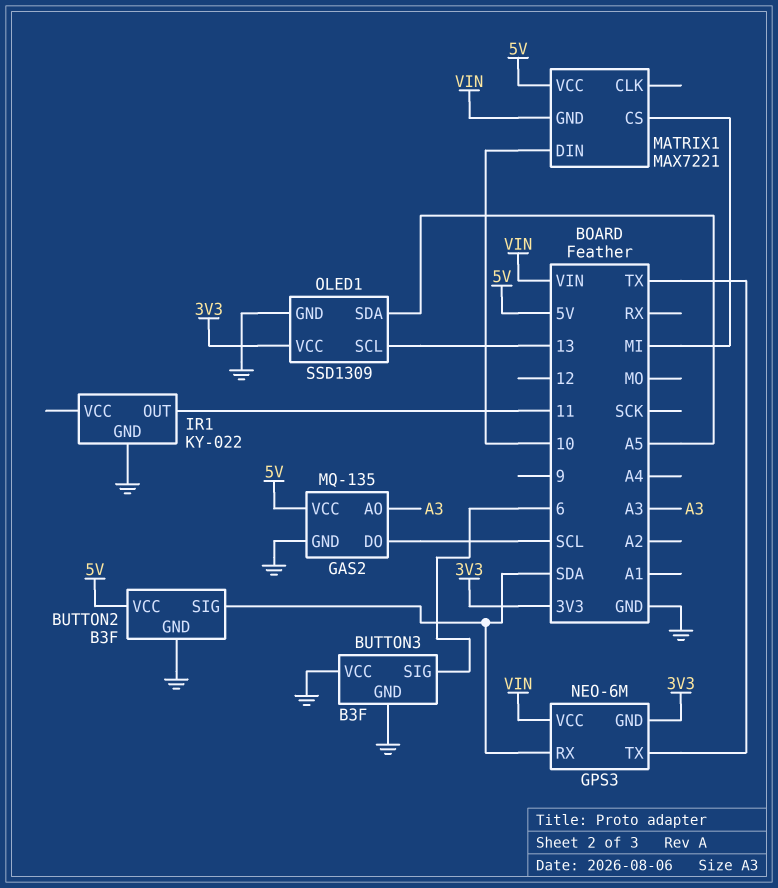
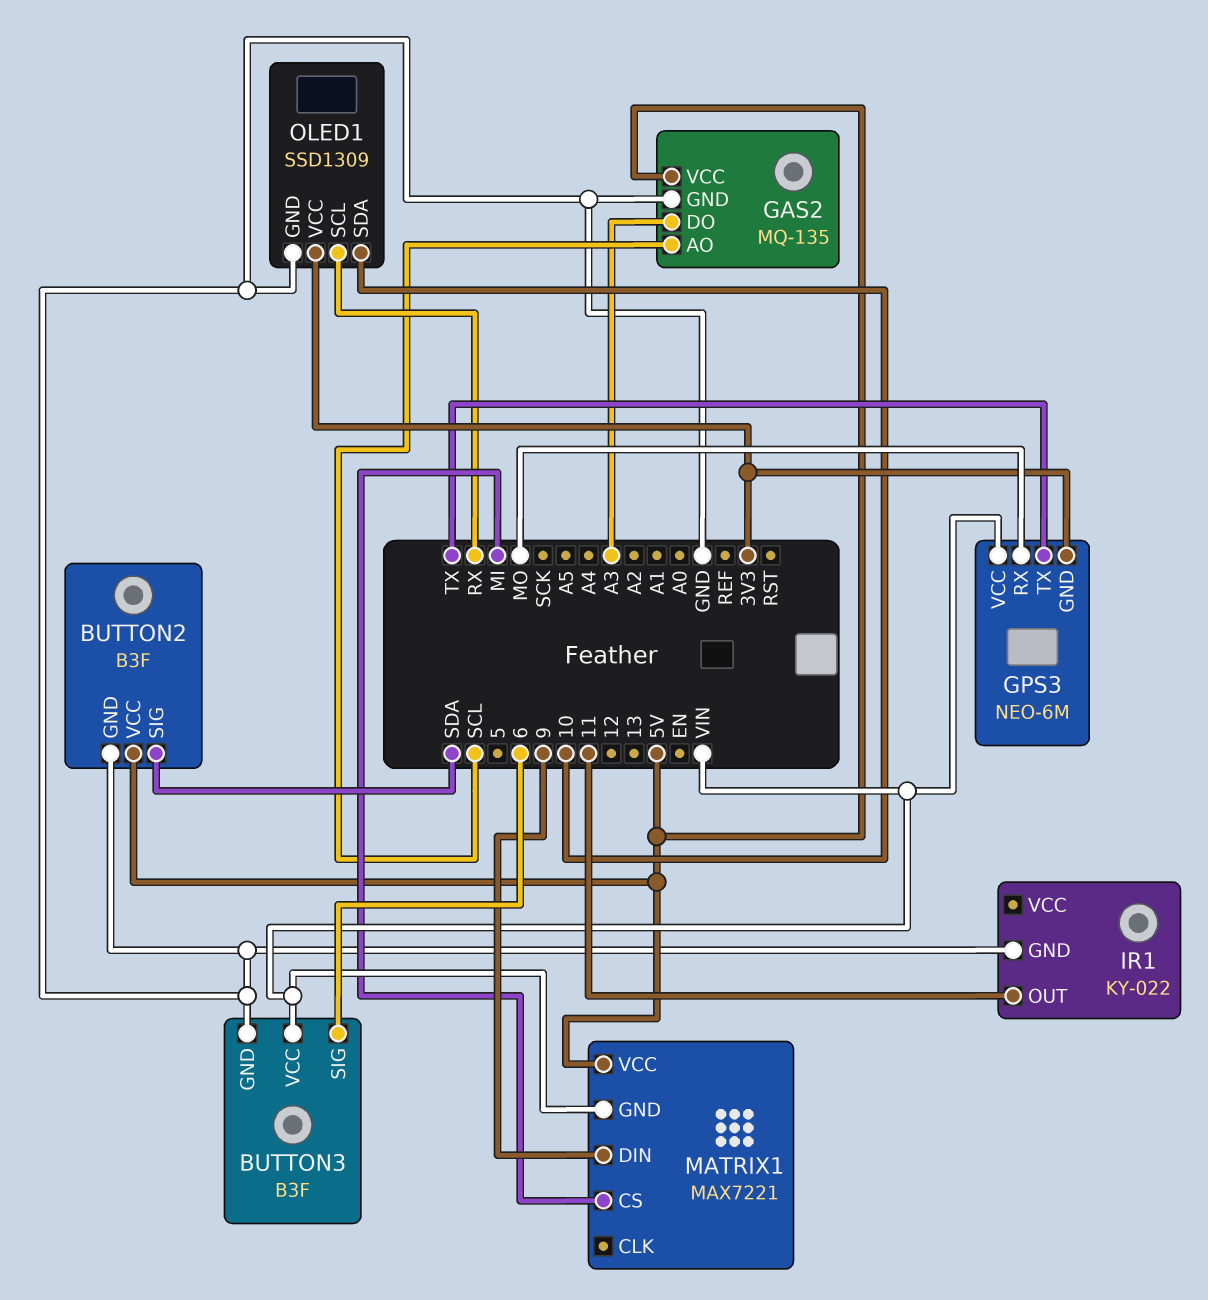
BUTTON3 pin VCC: GND -> VIN
GAS2 pin AO: A3 -> SCL
GAS2 pin DO: SCL -> A3
GPS3 pin RX: SDA -> MO
MATRIX1 pin DIN: 10 -> 9
OLED1 pin SCL: 13 -> RX
OLED1 pin SDA: A5 -> 10

